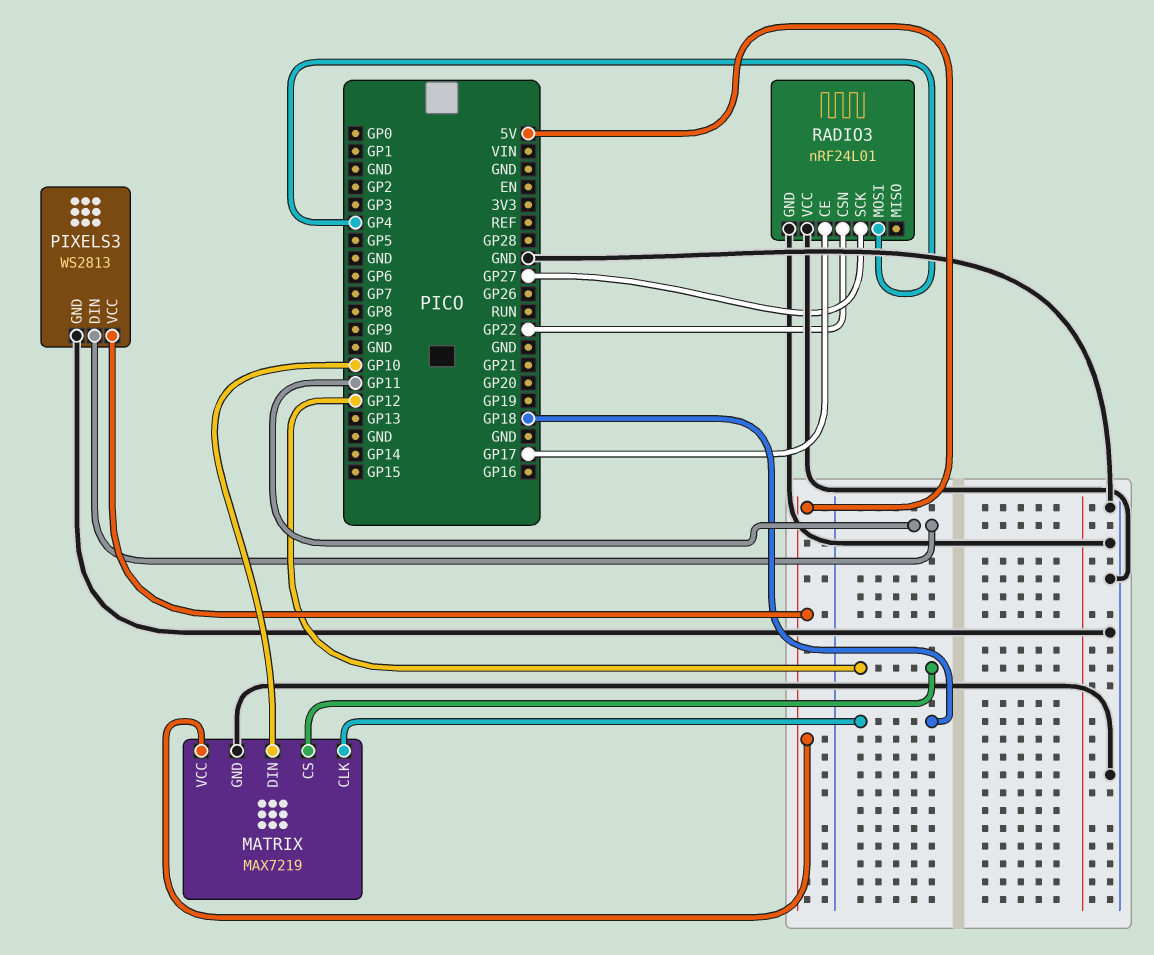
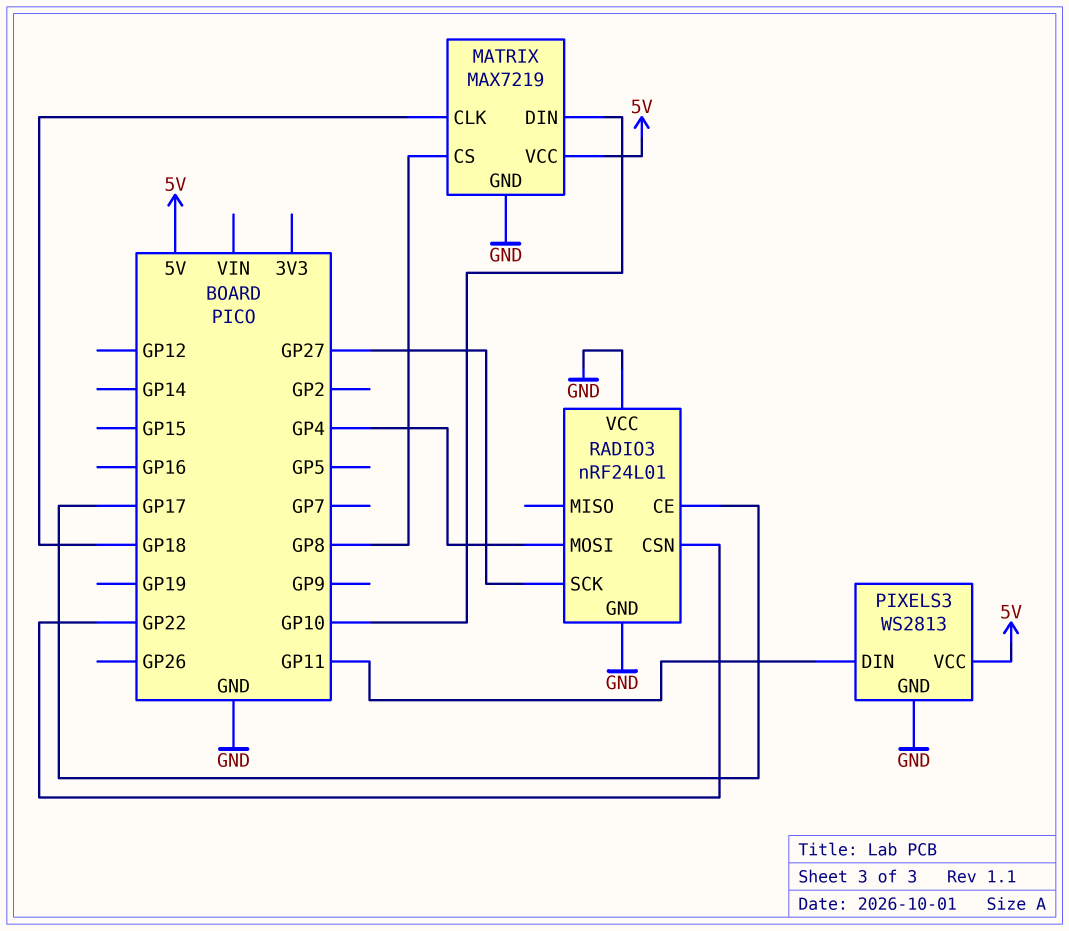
MATRIX pin CS: GP12 -> GP8

